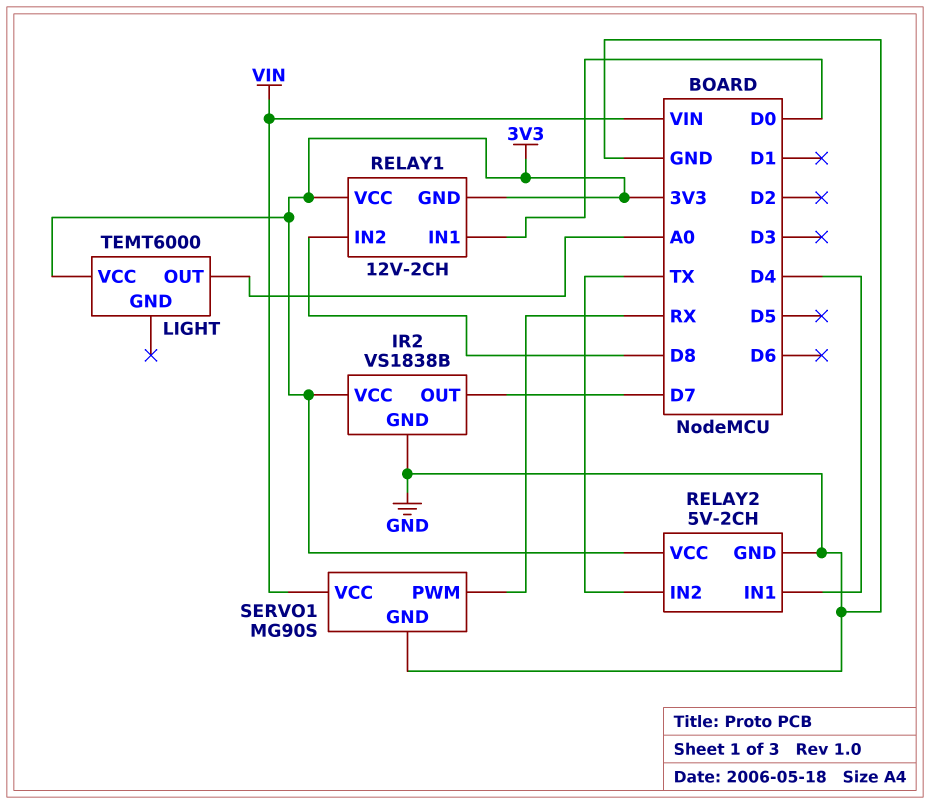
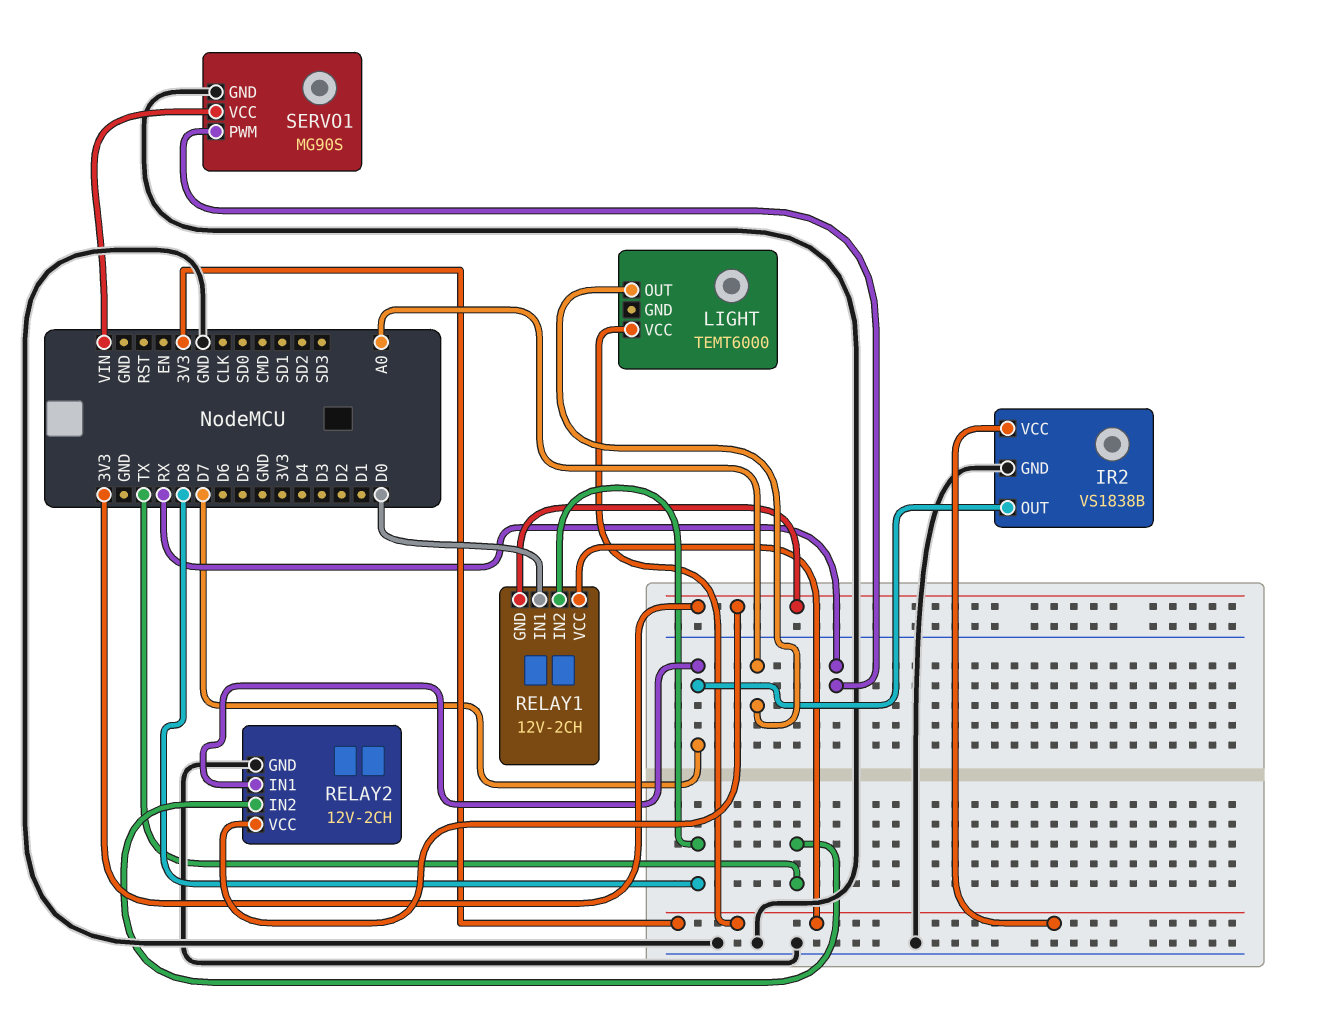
RELAY2: 5V-2CH -> 12V-2CH
RELAY2 pin IN1: D4 -> D7

